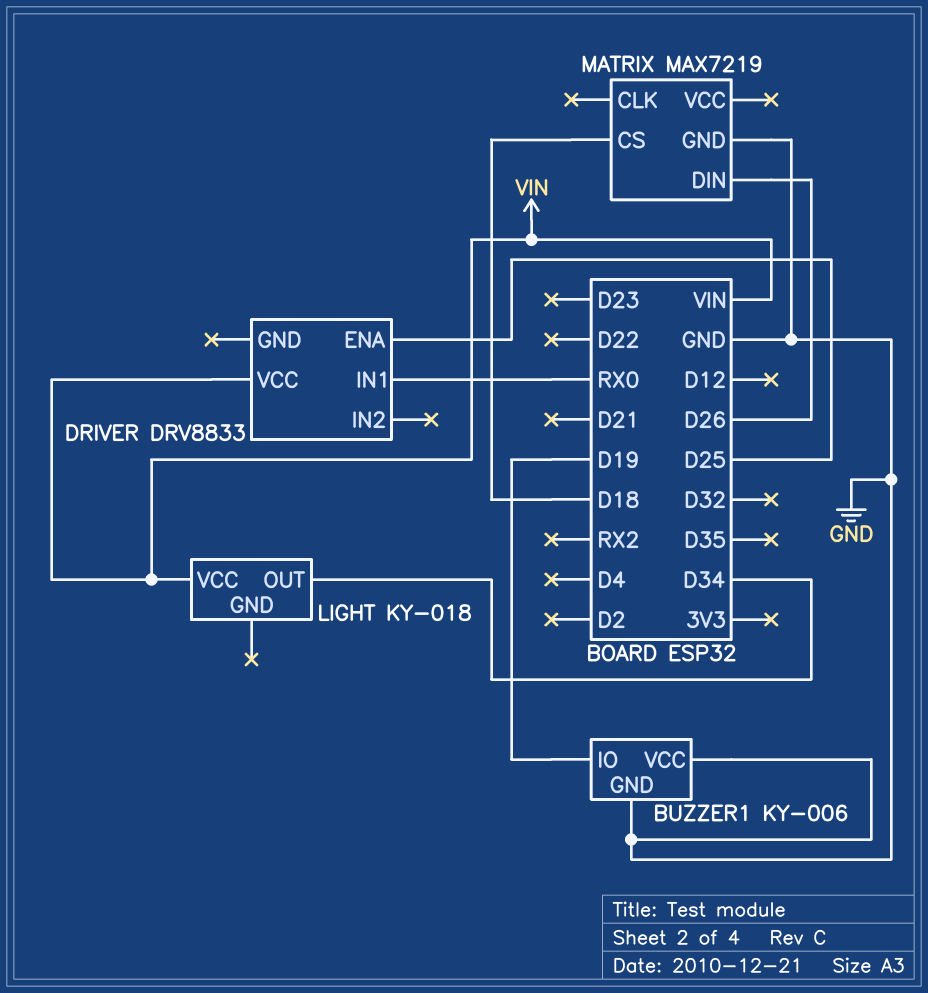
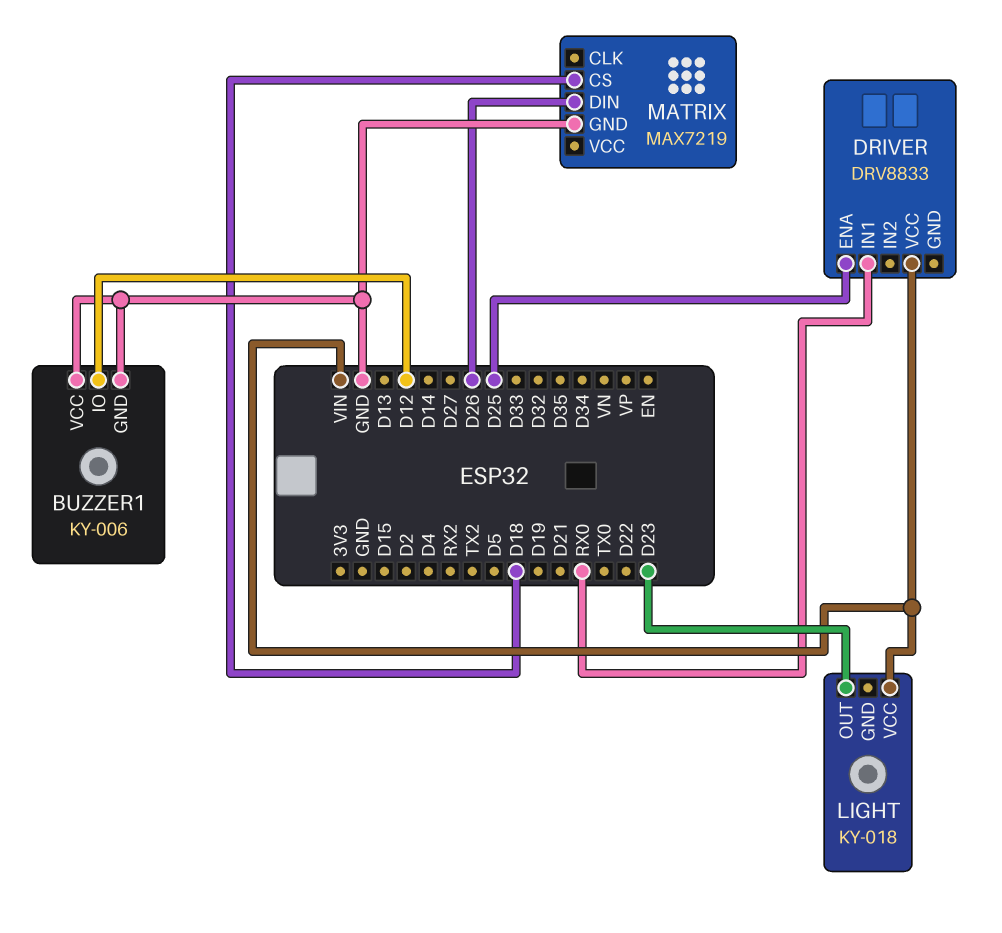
BUZZER1 pin IO: D19 -> D12
LIGHT pin OUT: D34 -> D23

